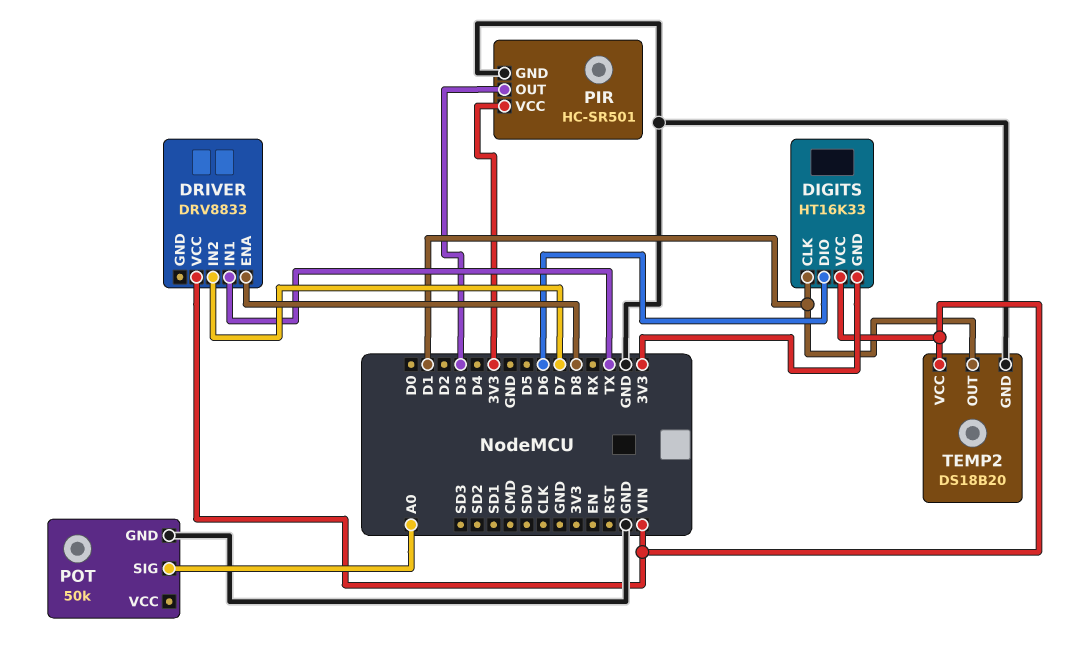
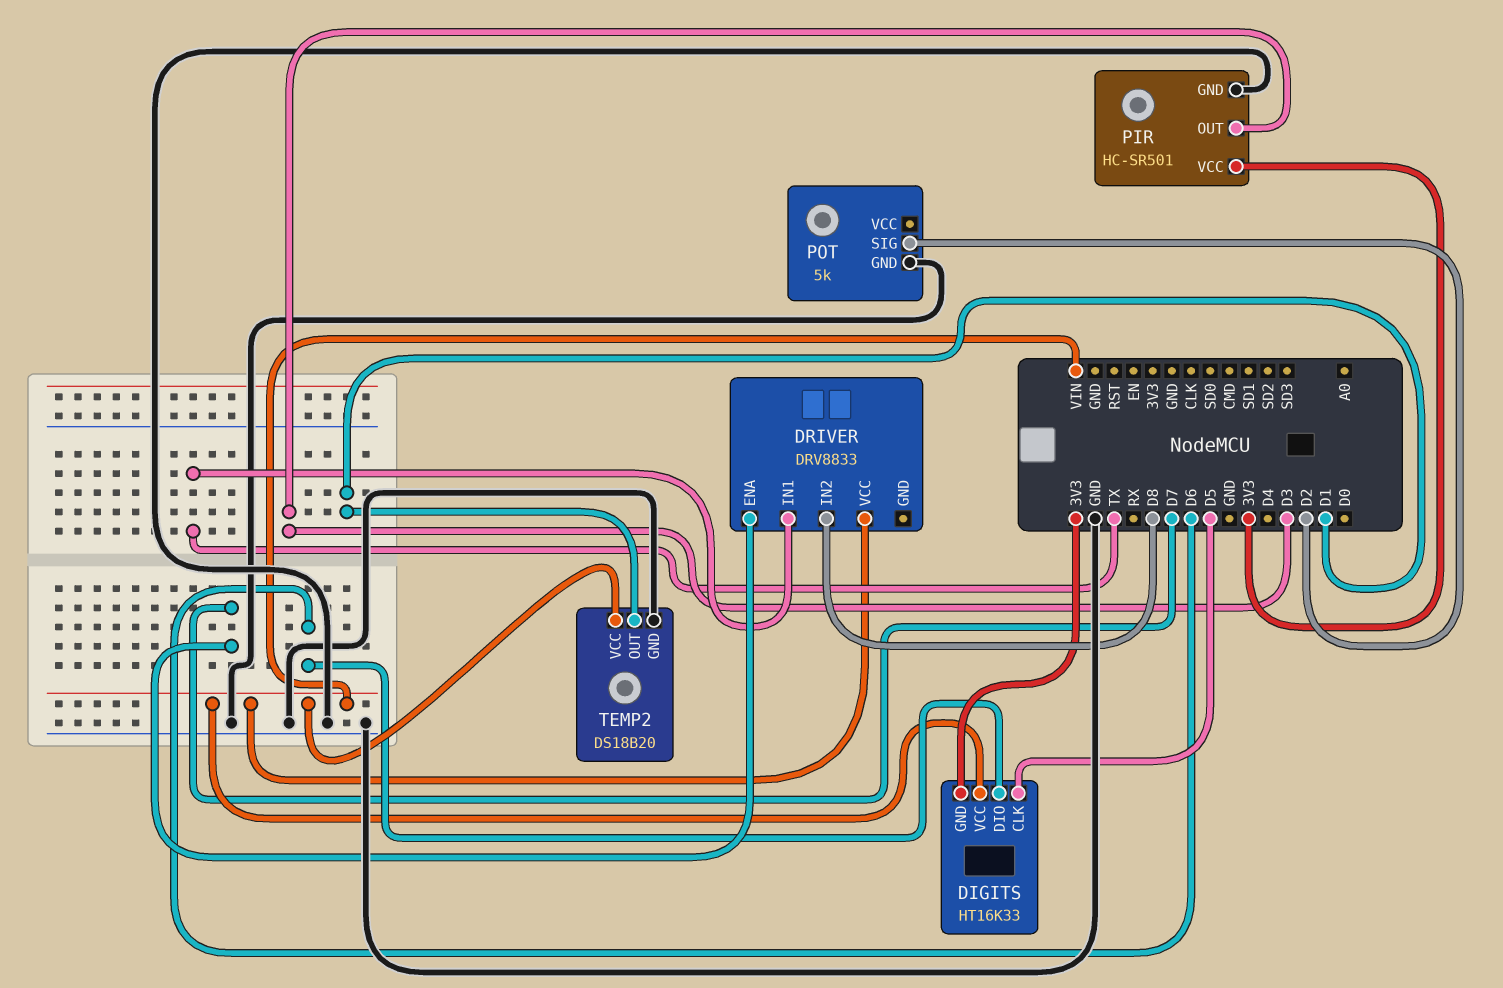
DIGITS pin CLK: D1 -> D5
DRIVER pin ENA: D8 -> D7
DRIVER pin IN2: D7 -> D8
POT: 50k -> 5k
POT pin SIG: A0 -> D2

